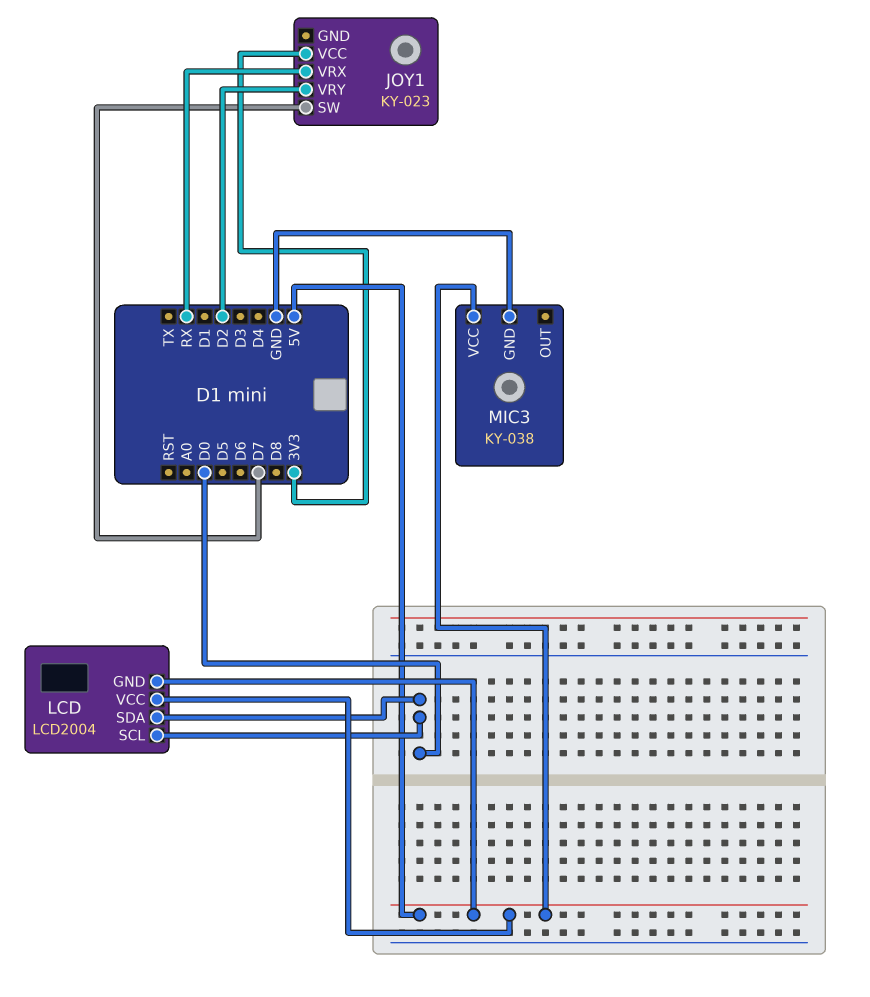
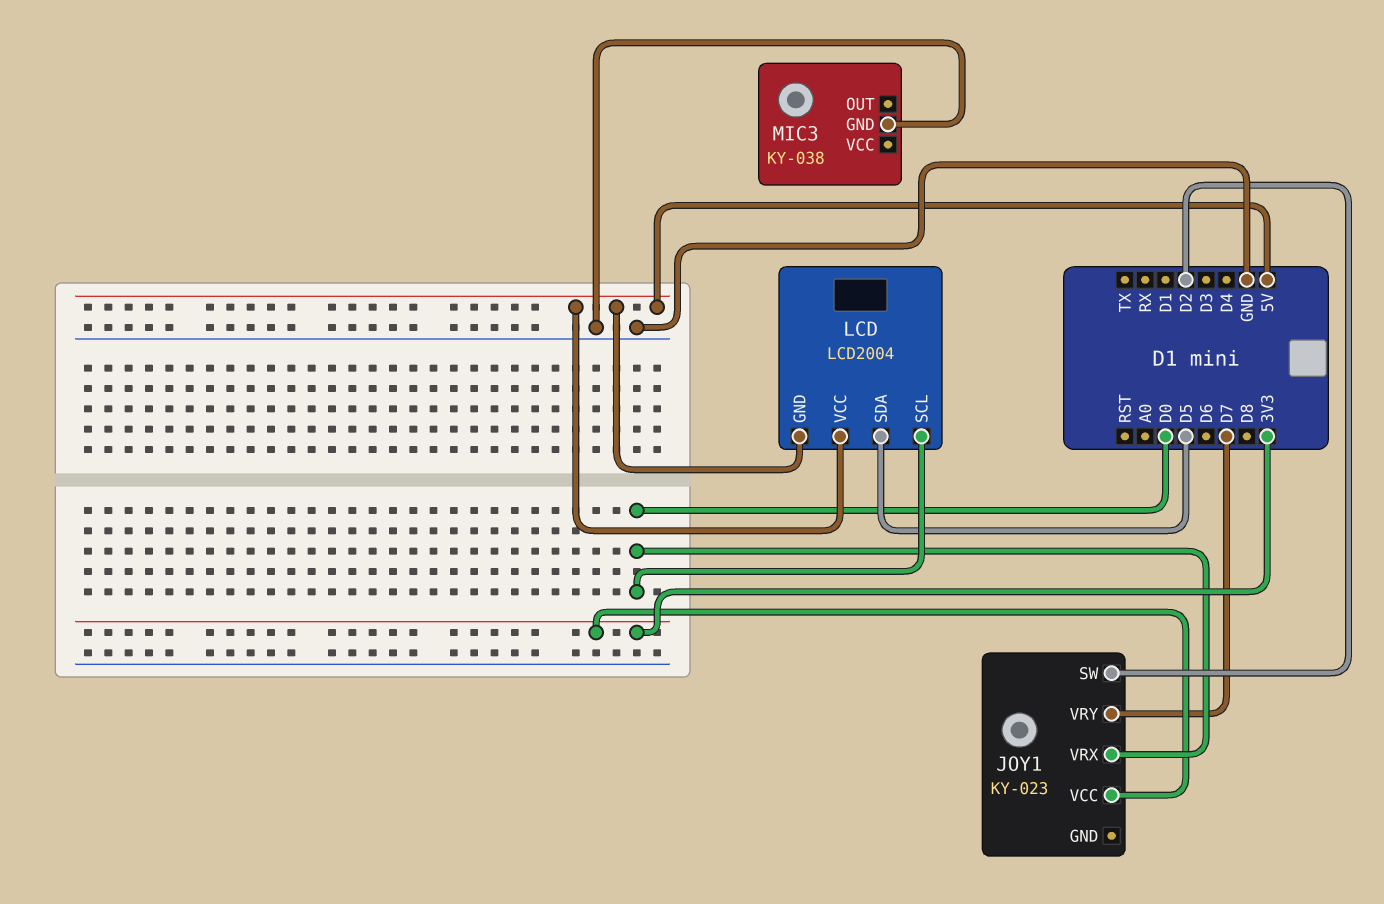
JOY1 pin SW: D7 -> D2
JOY1 pin VRX: RX -> D0
JOY1 pin VRY: D2 -> D7
LCD pin SDA: D0 -> D5
MIC3 pin VCC: 5V -> none

